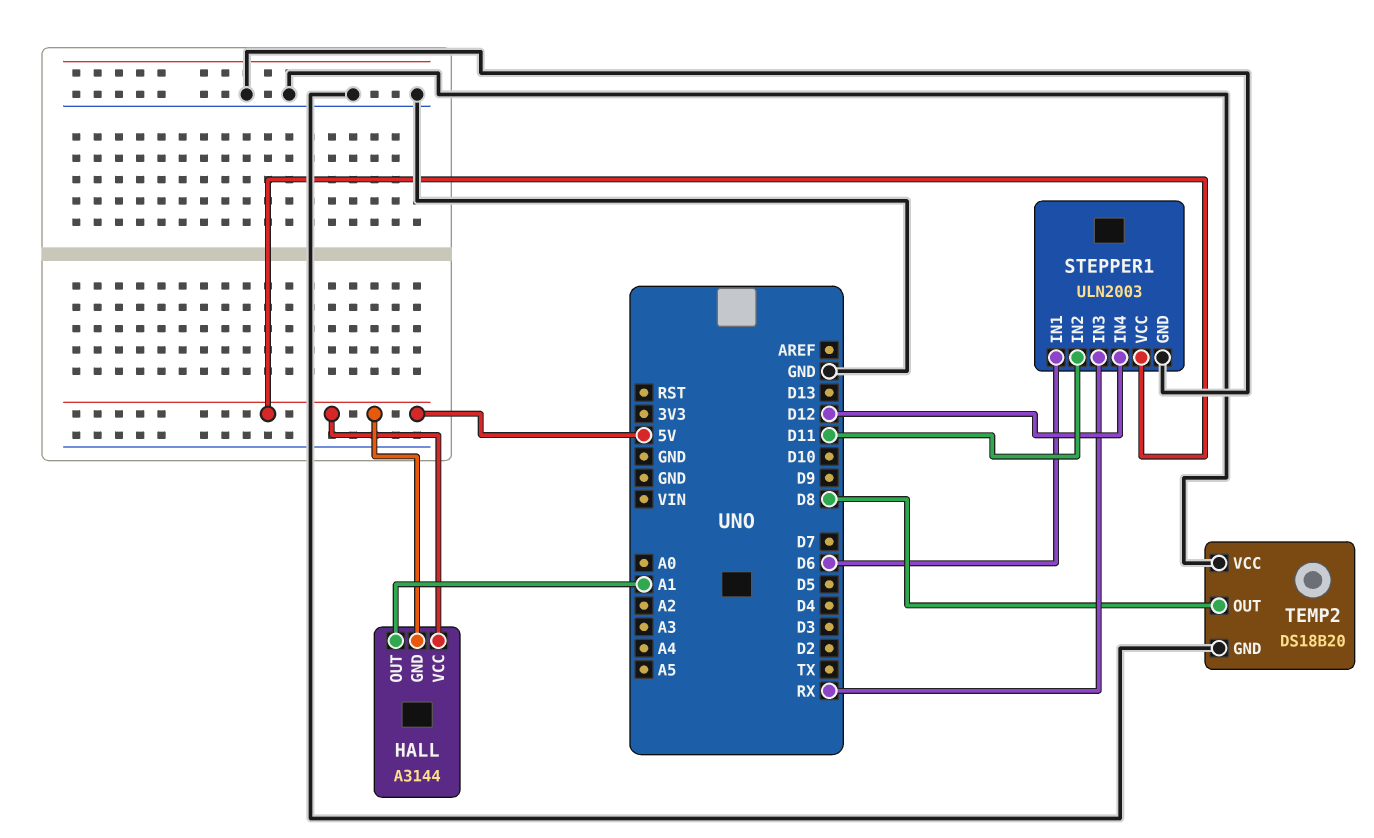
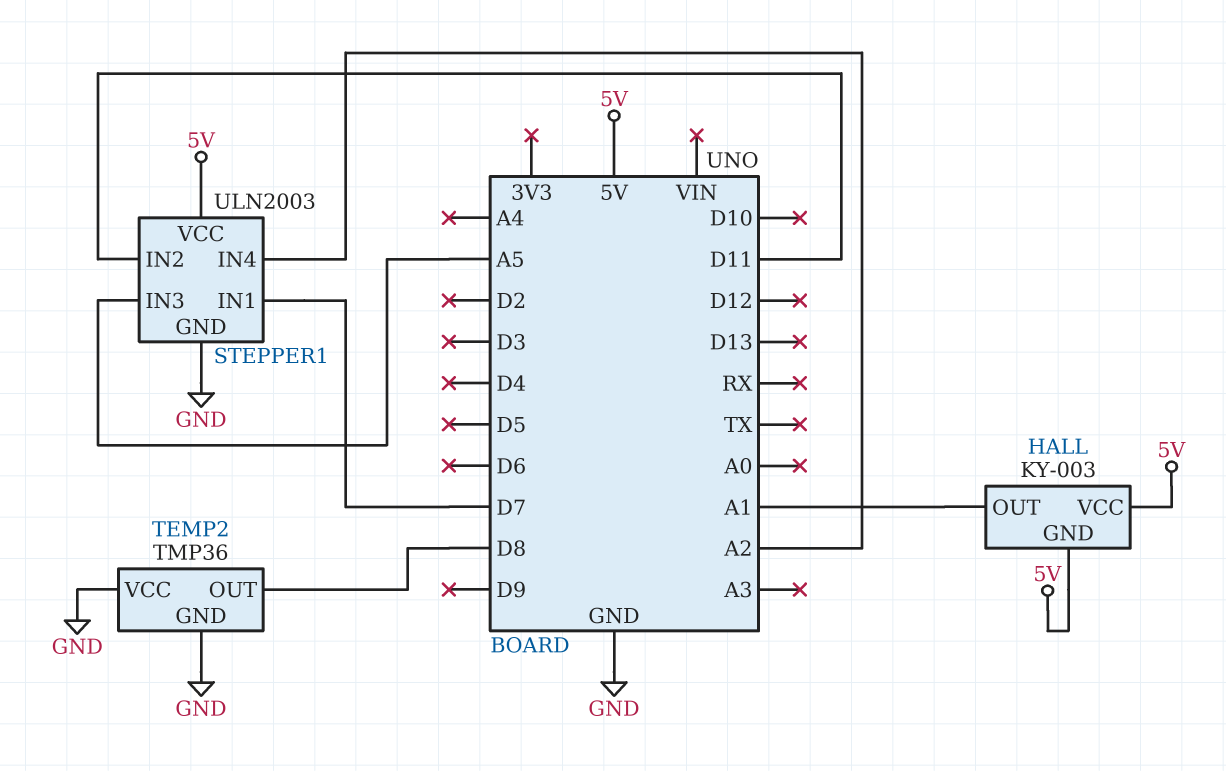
HALL: A3144 -> KY-003
STEPPER1 pin IN1: D6 -> D7
STEPPER1 pin IN3: RX -> A5
STEPPER1 pin IN4: D12 -> A2
TEMP2: DS18B20 -> TMP36

